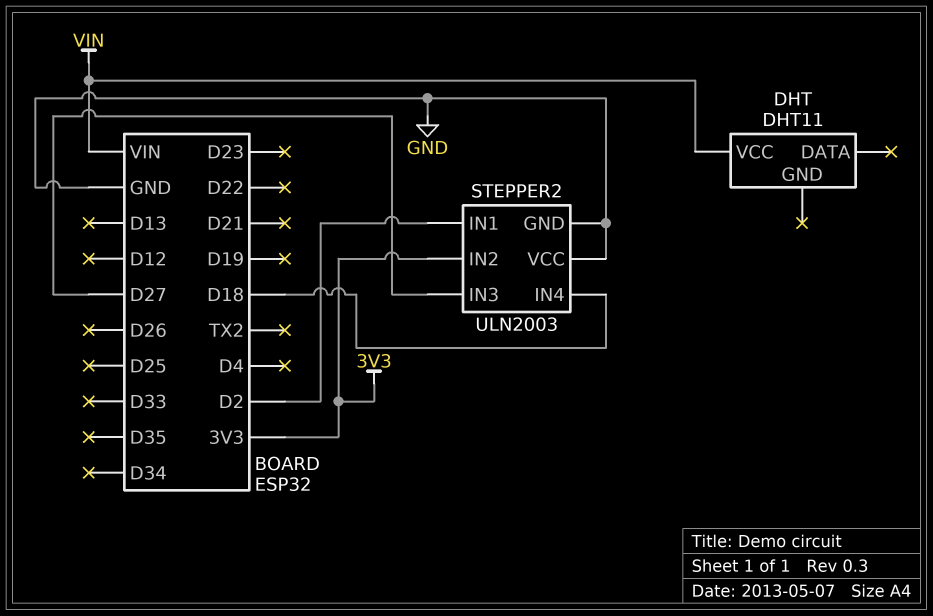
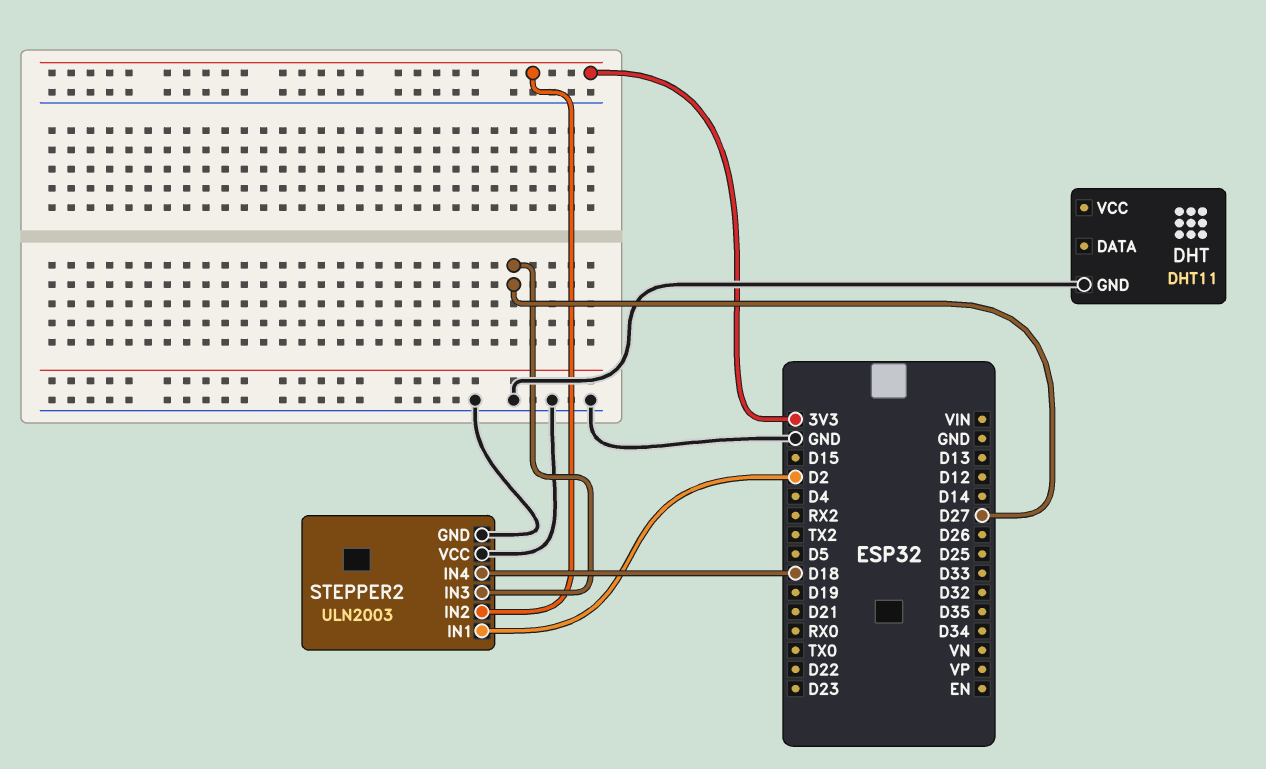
DHT pin GND: none -> GND
DHT pin VCC: VIN -> none

